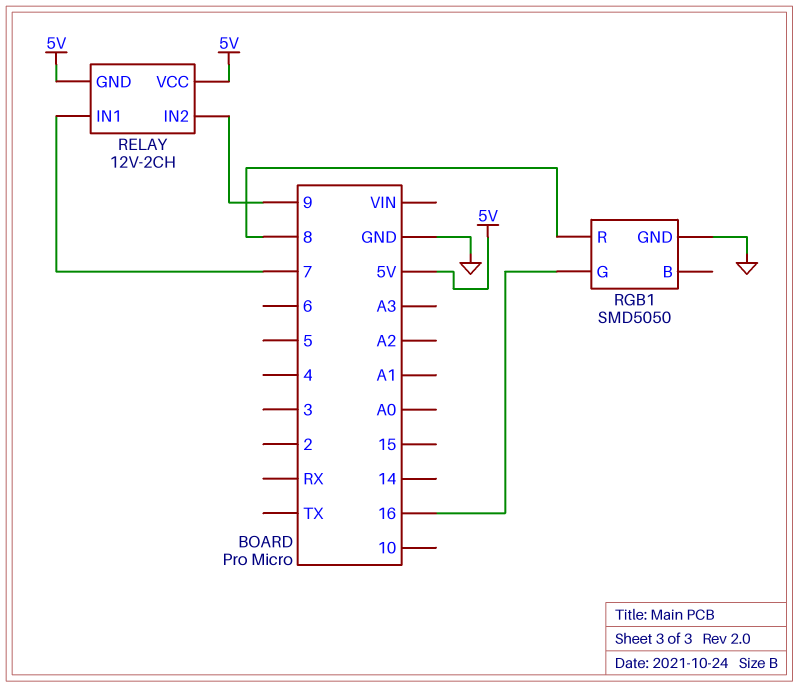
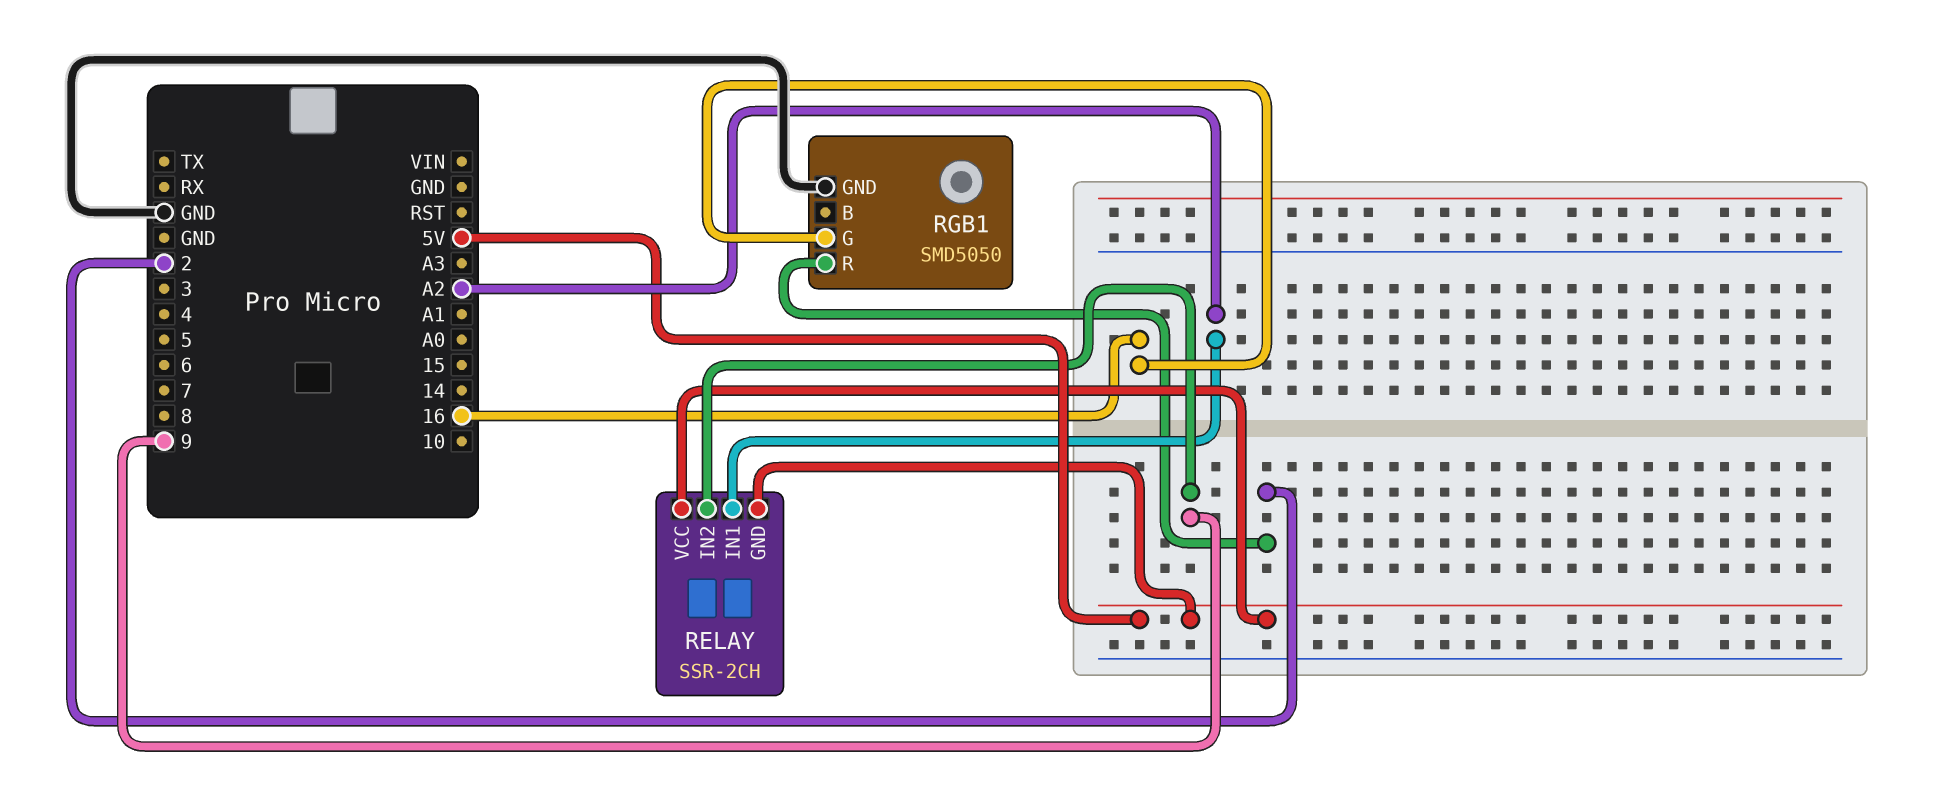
RELAY: 12V-2CH -> SSR-2CH
RELAY pin IN1: 7 -> A2
RGB1 pin R: 8 -> 2

